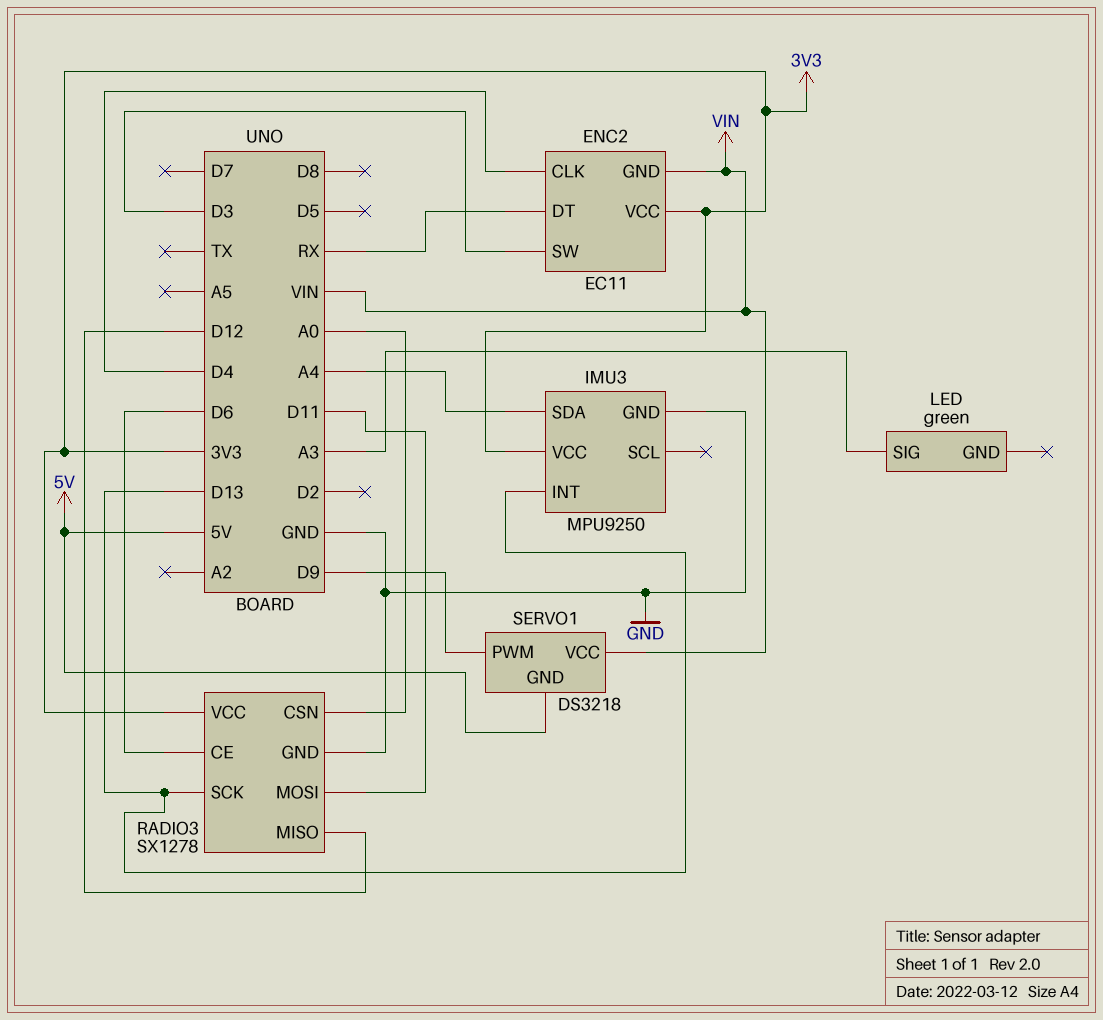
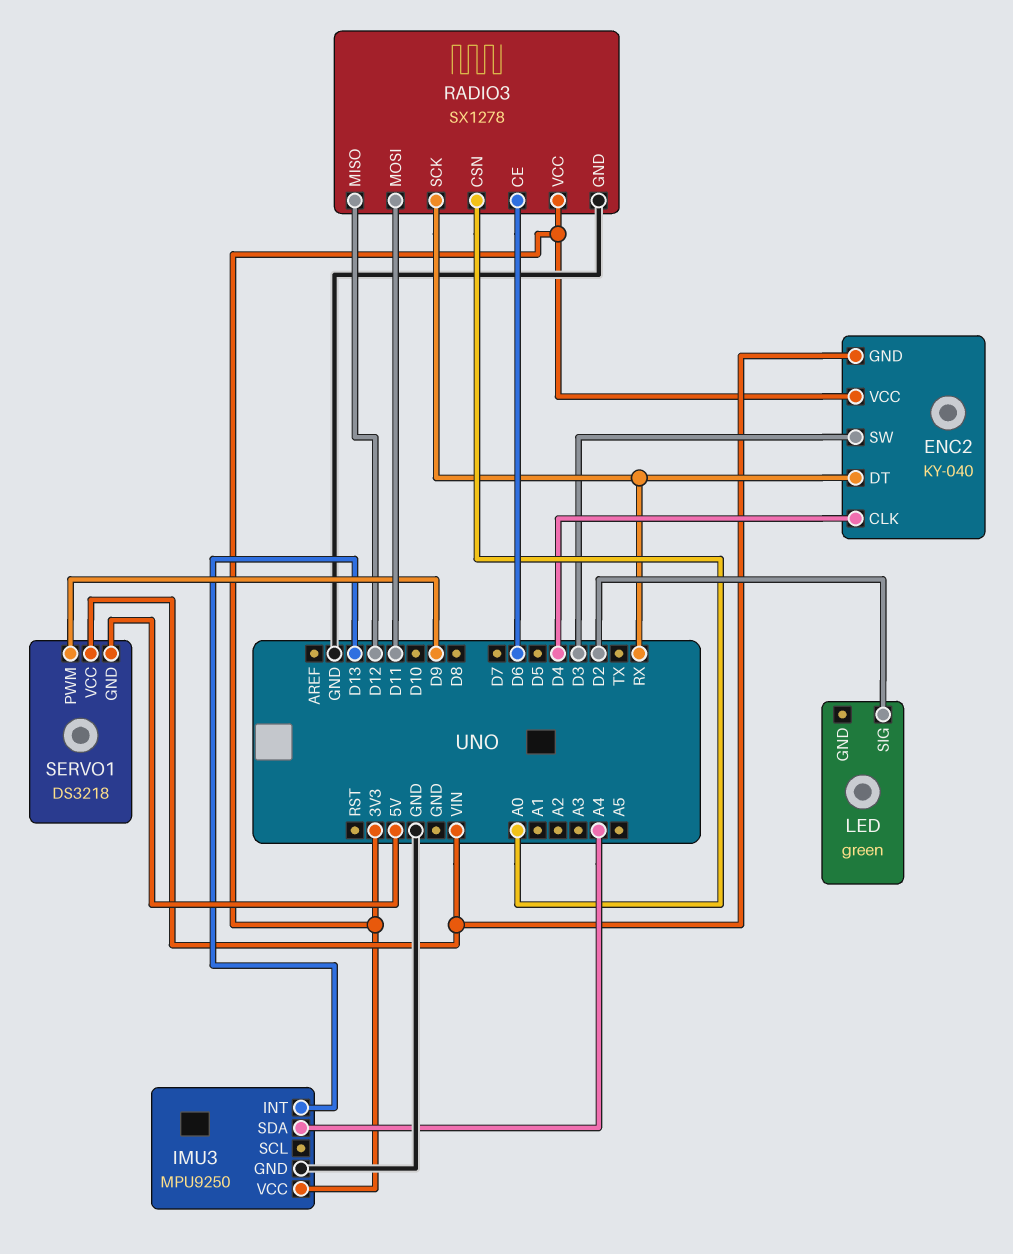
ENC2: EC11 -> KY-040
LED pin SIG: A3 -> D2
RADIO3 pin SCK: D13 -> RX

